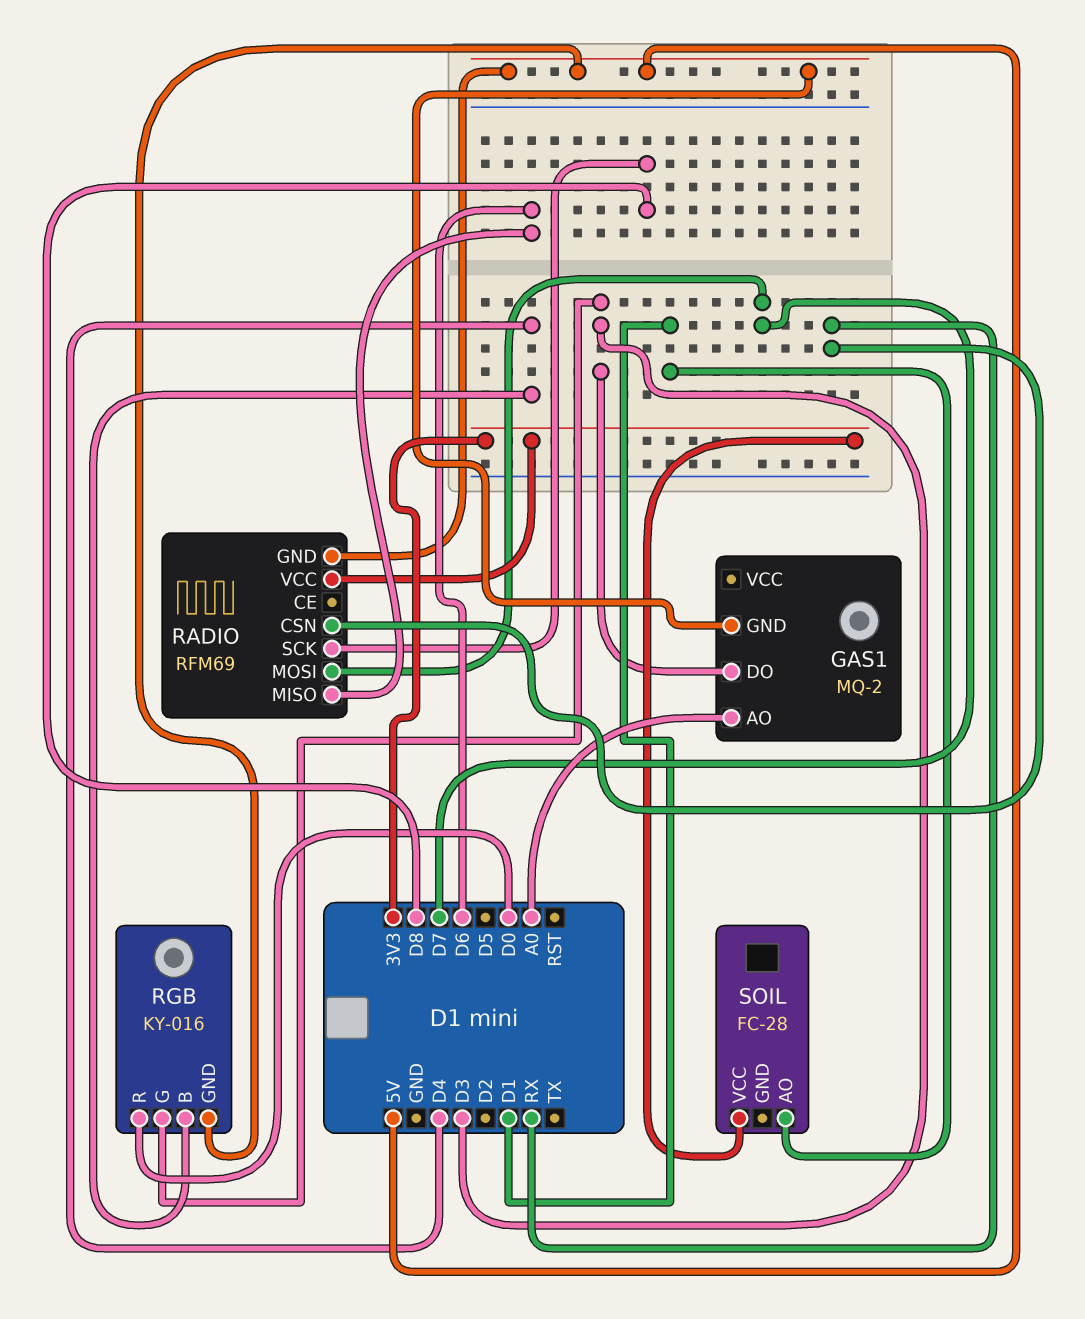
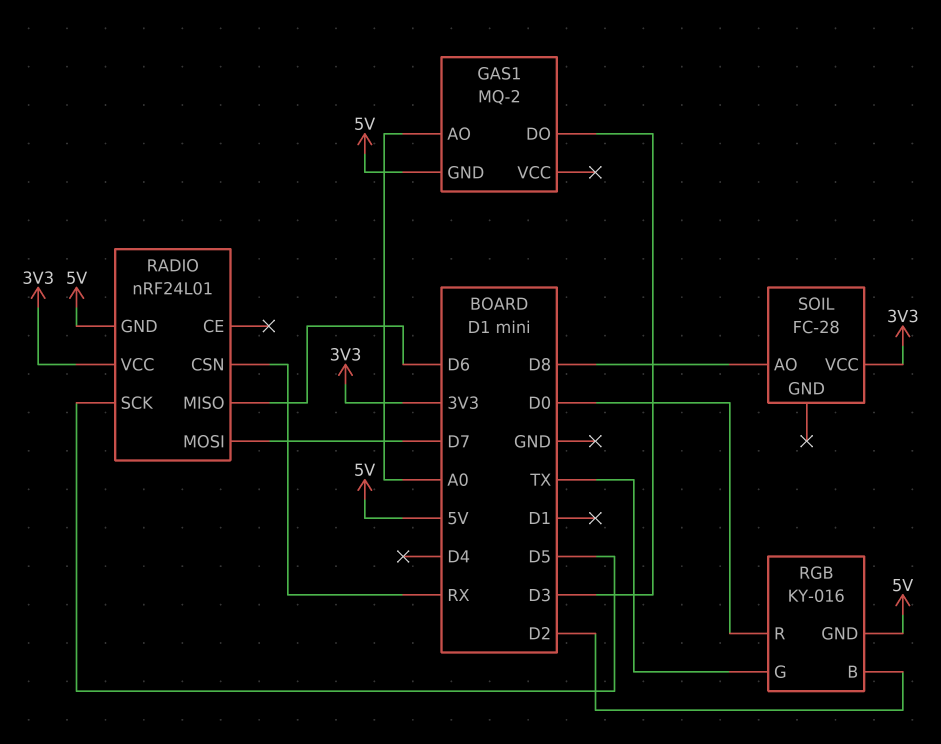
RADIO: RFM69 -> nRF24L01
RADIO pin SCK: D8 -> D5
RGB pin B: D4 -> D2
RGB pin G: D3 -> TX
SOIL pin AO: D1 -> D8

